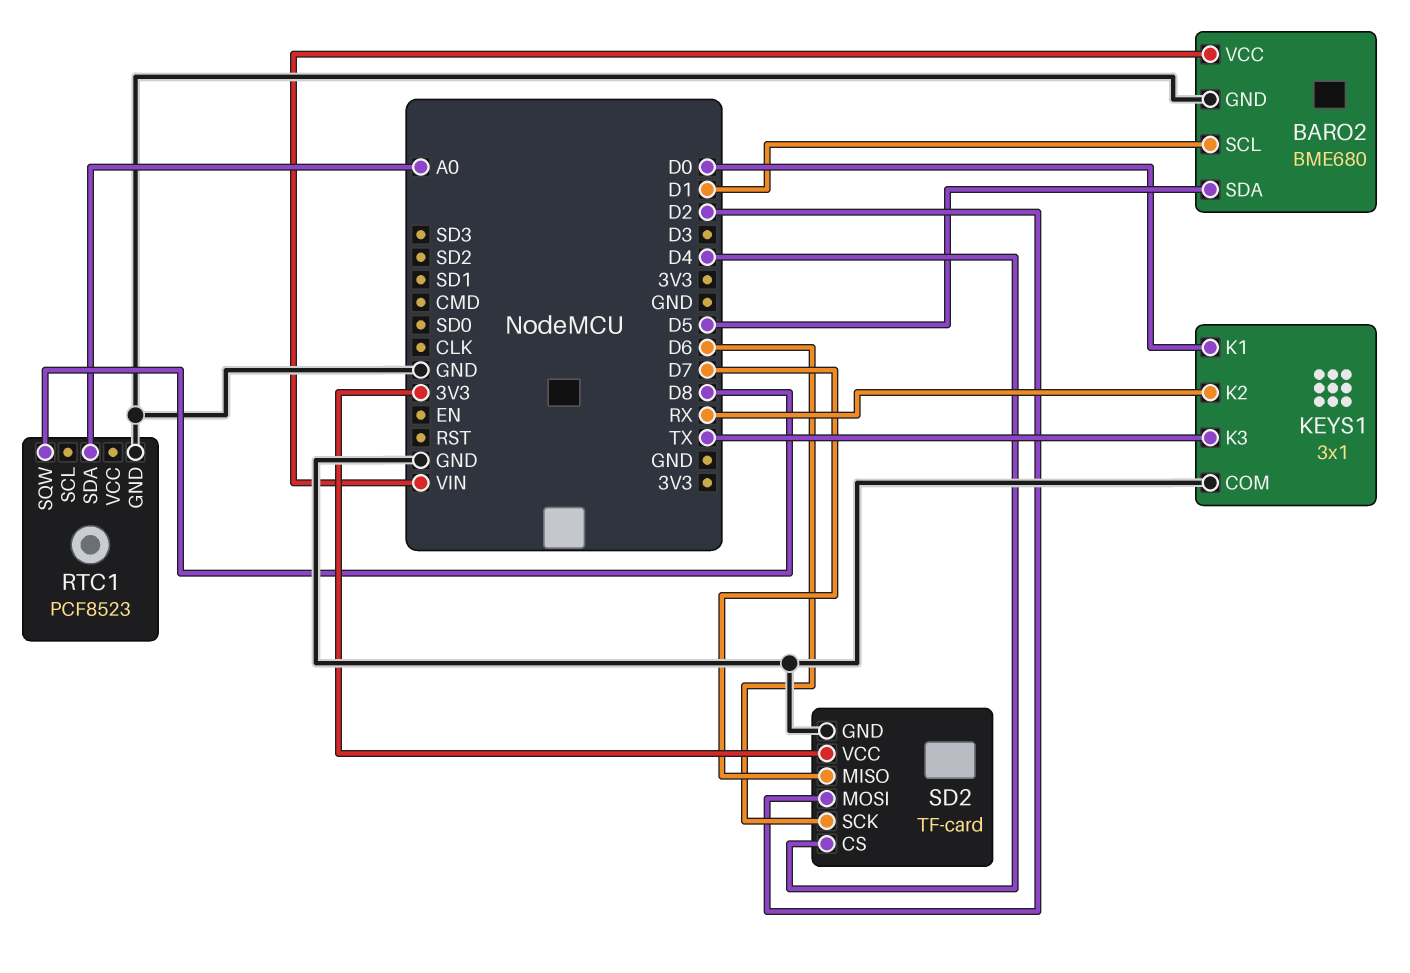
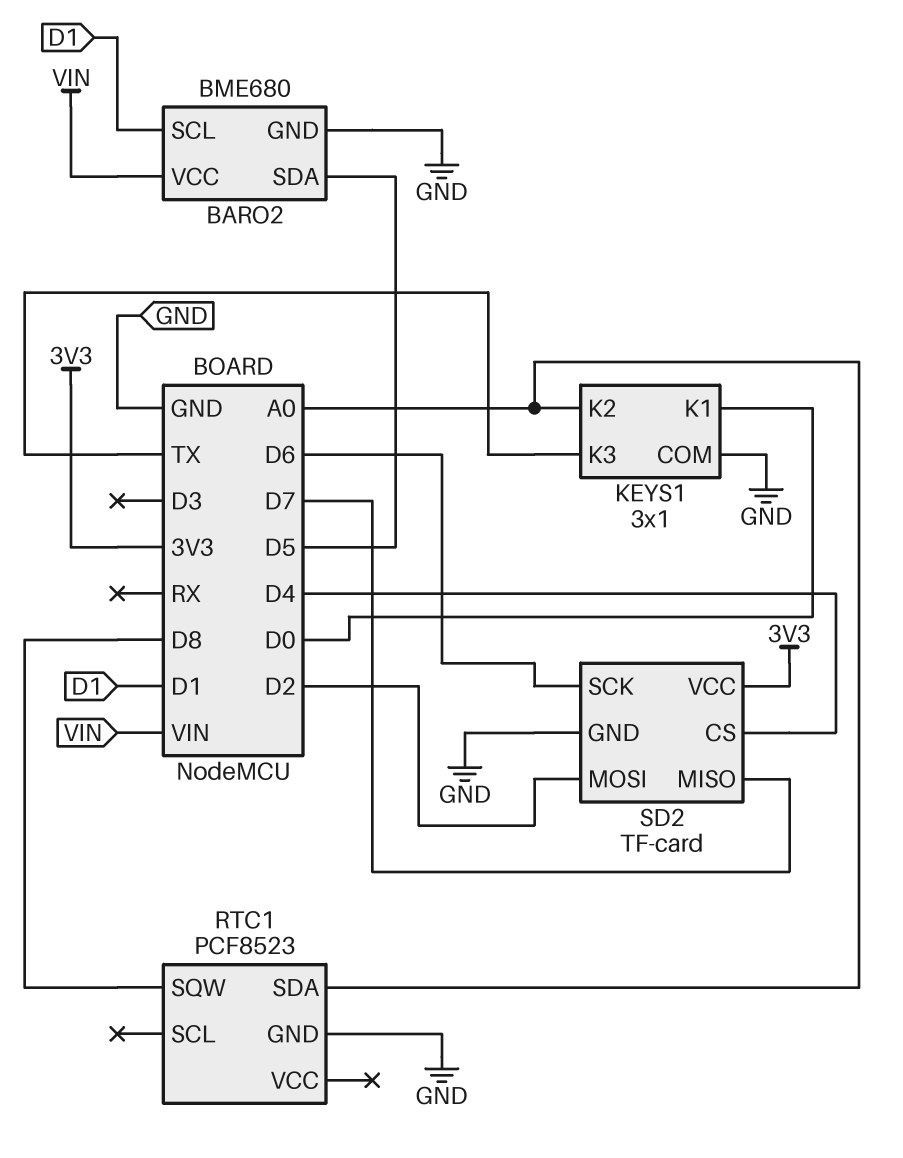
KEYS1 pin K2: RX -> A0

